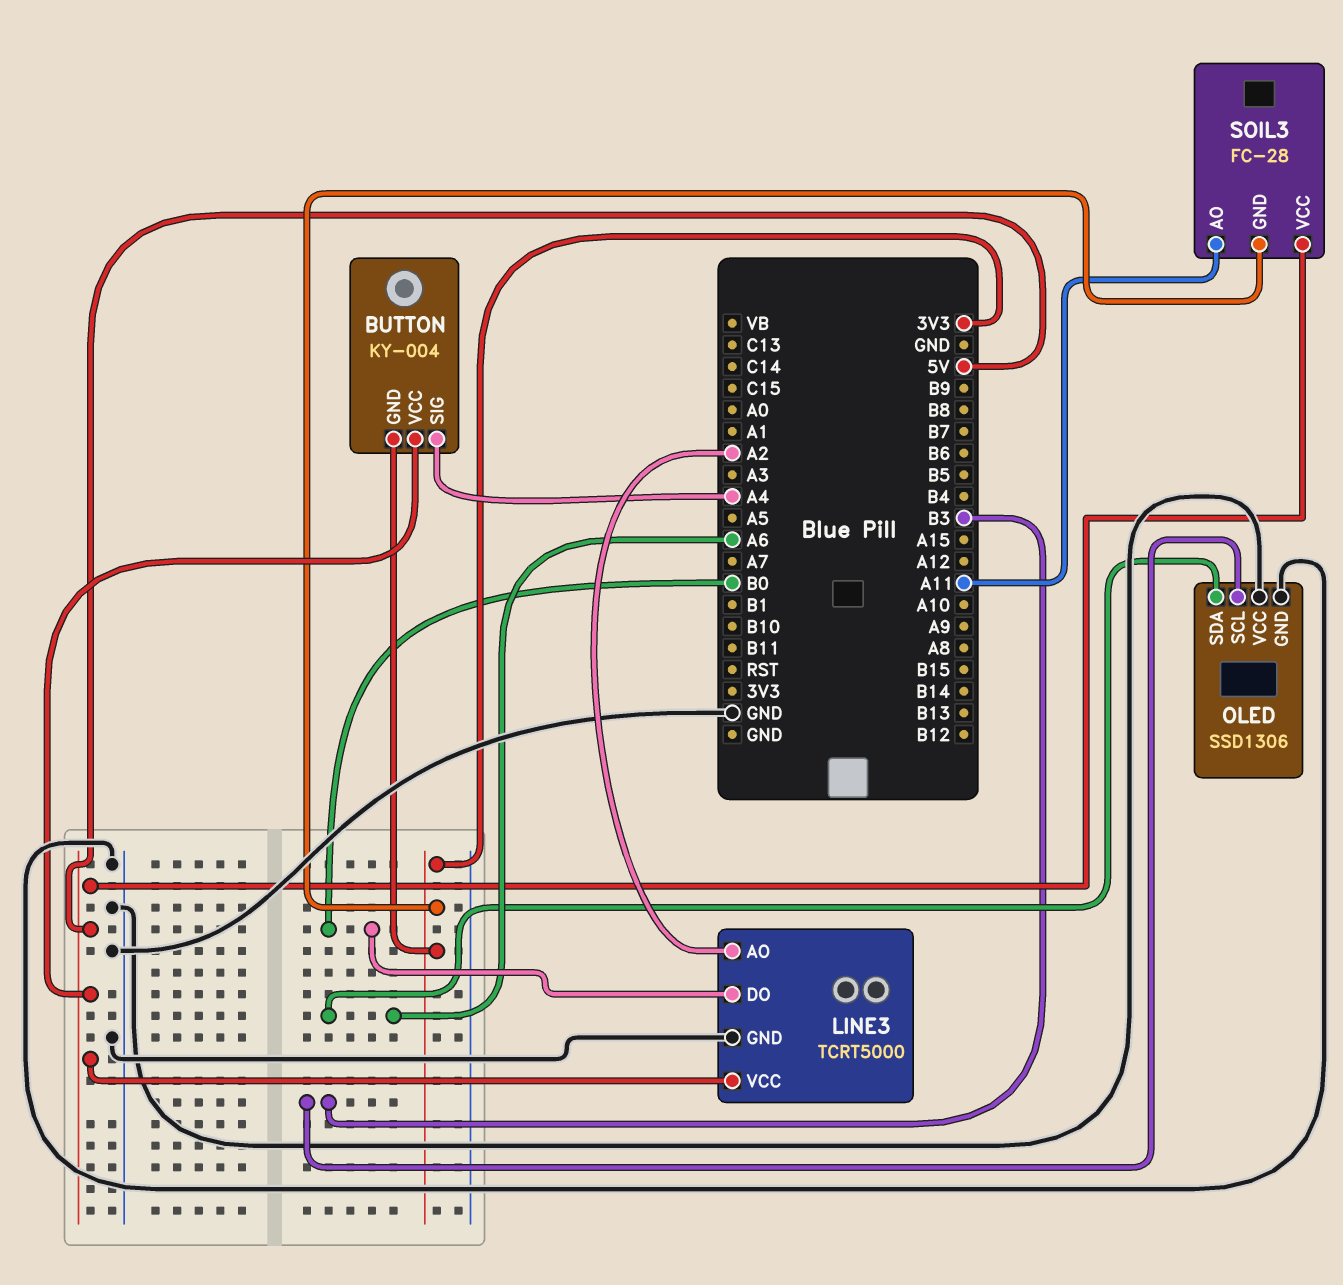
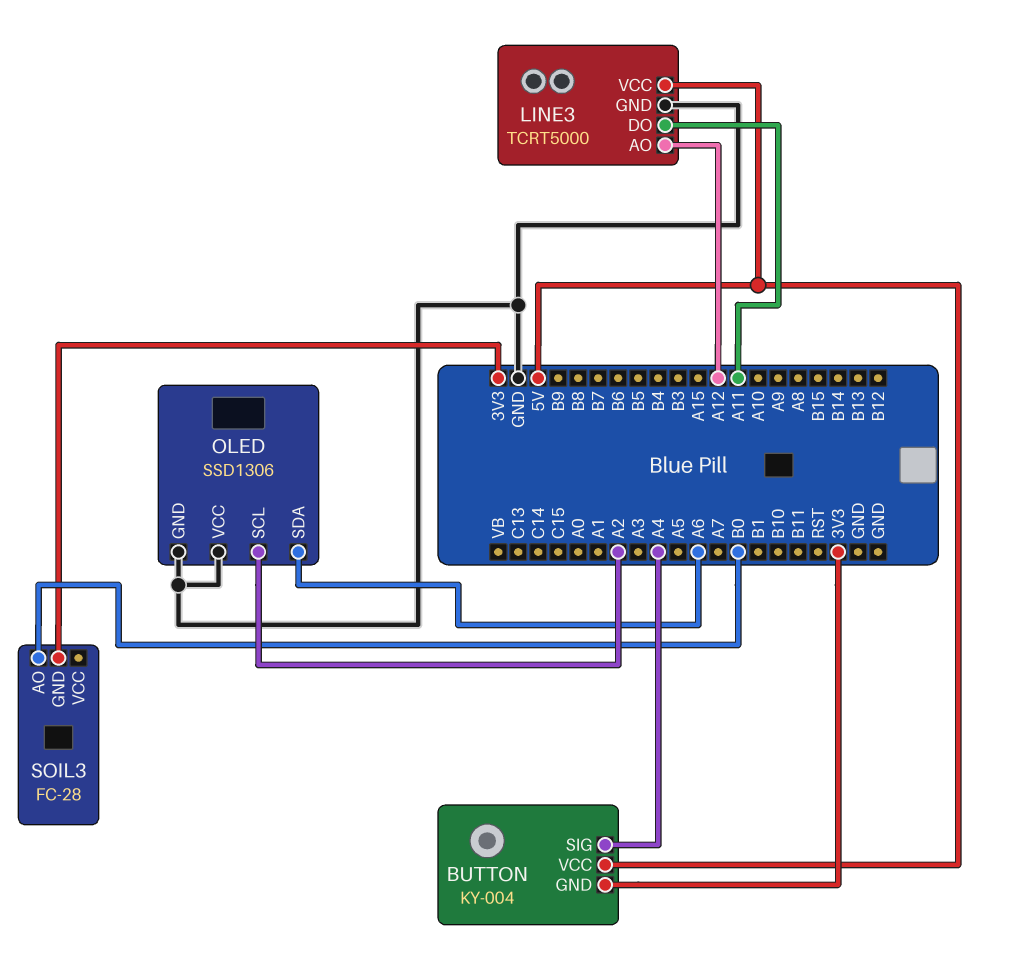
LINE3 pin AO: A2 -> A12
LINE3 pin DO: B0 -> A11
OLED pin SCL: B3 -> A2
SOIL3 pin AO: A11 -> B0
SOIL3 pin VCC: 5V -> none

